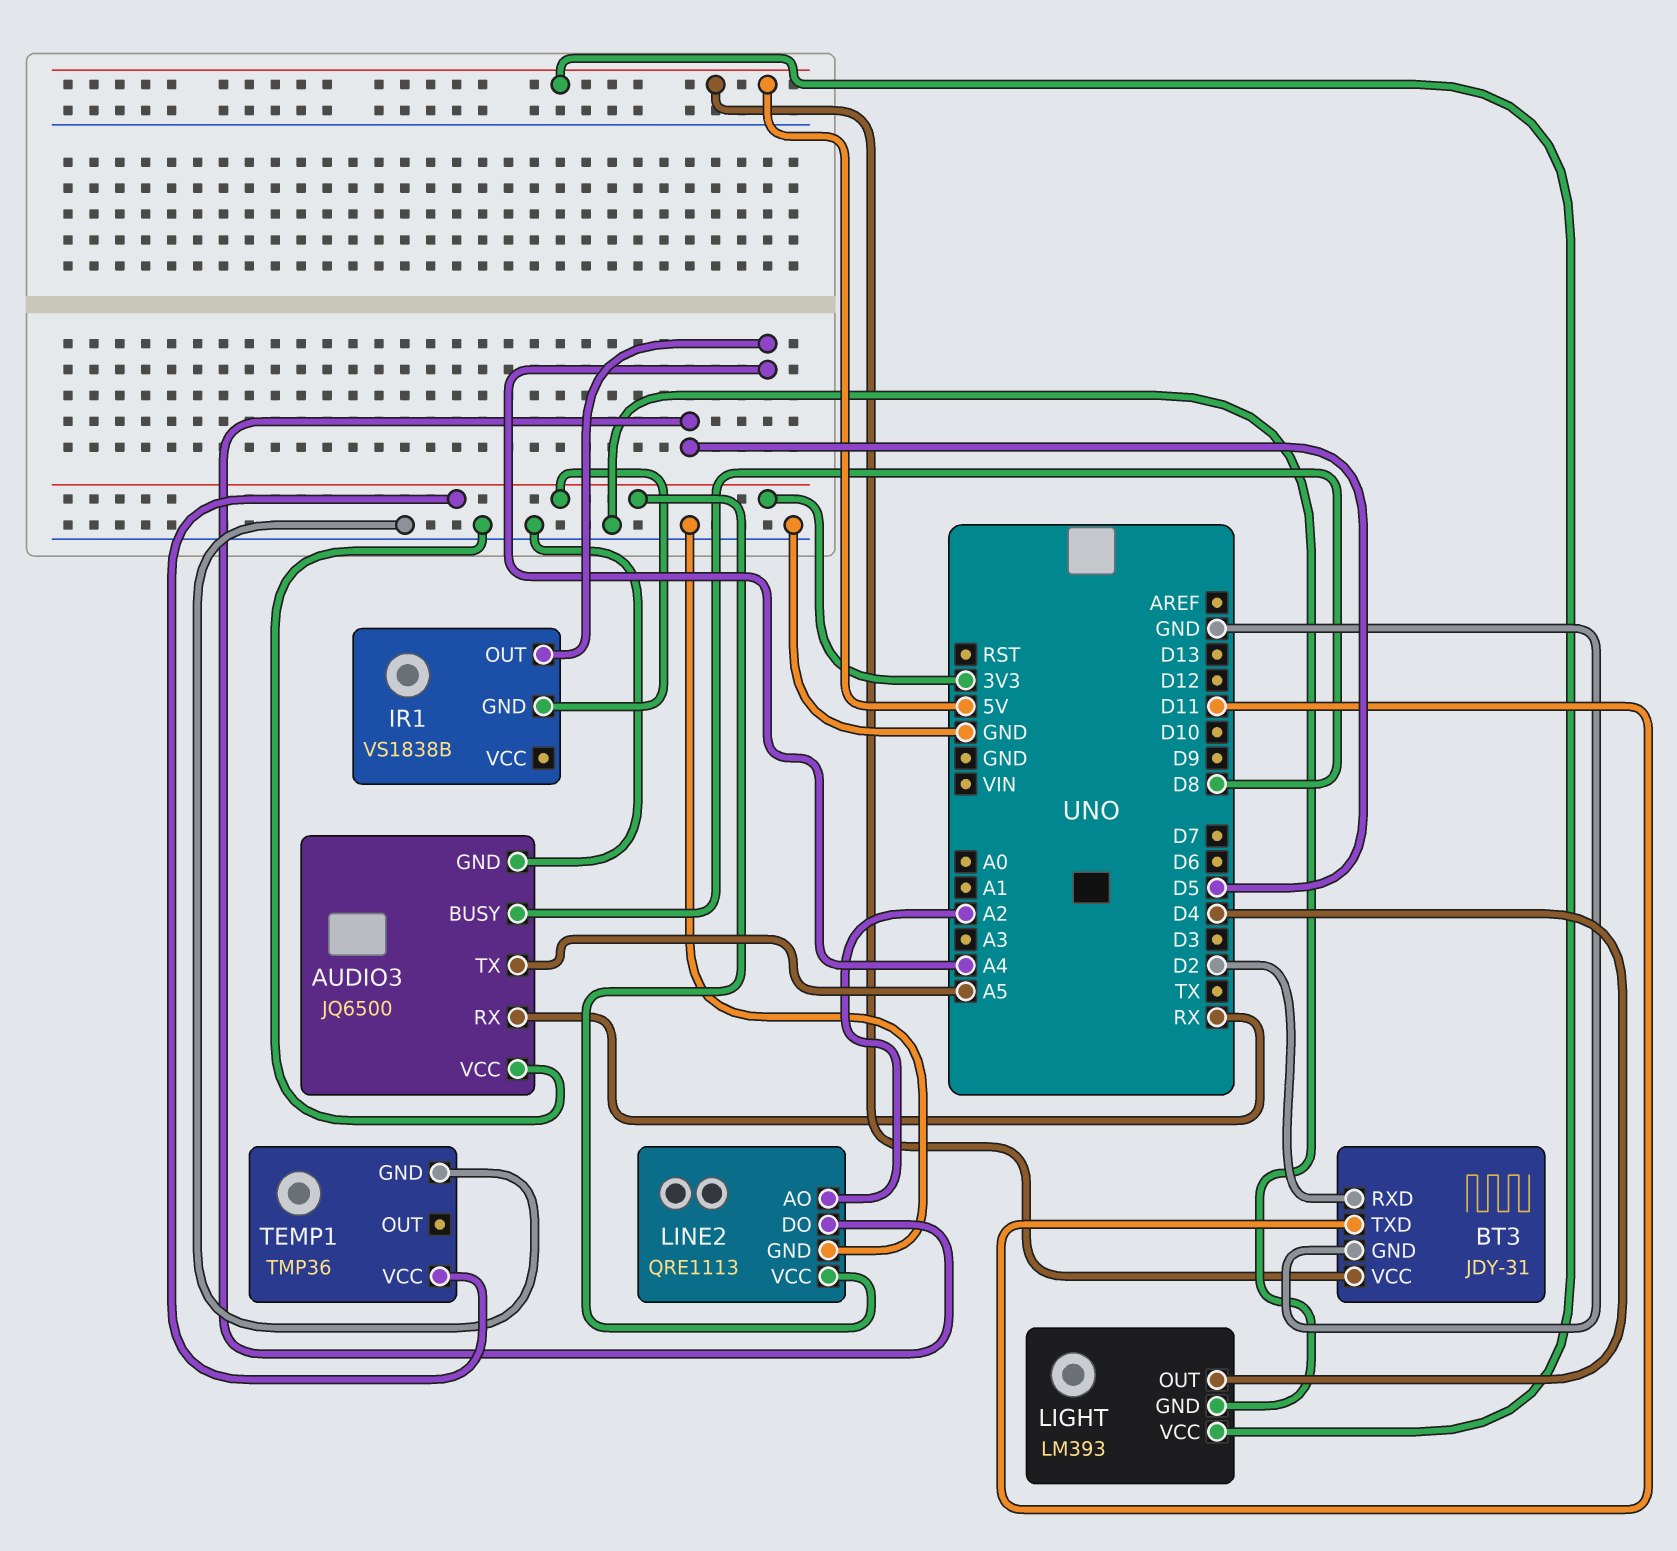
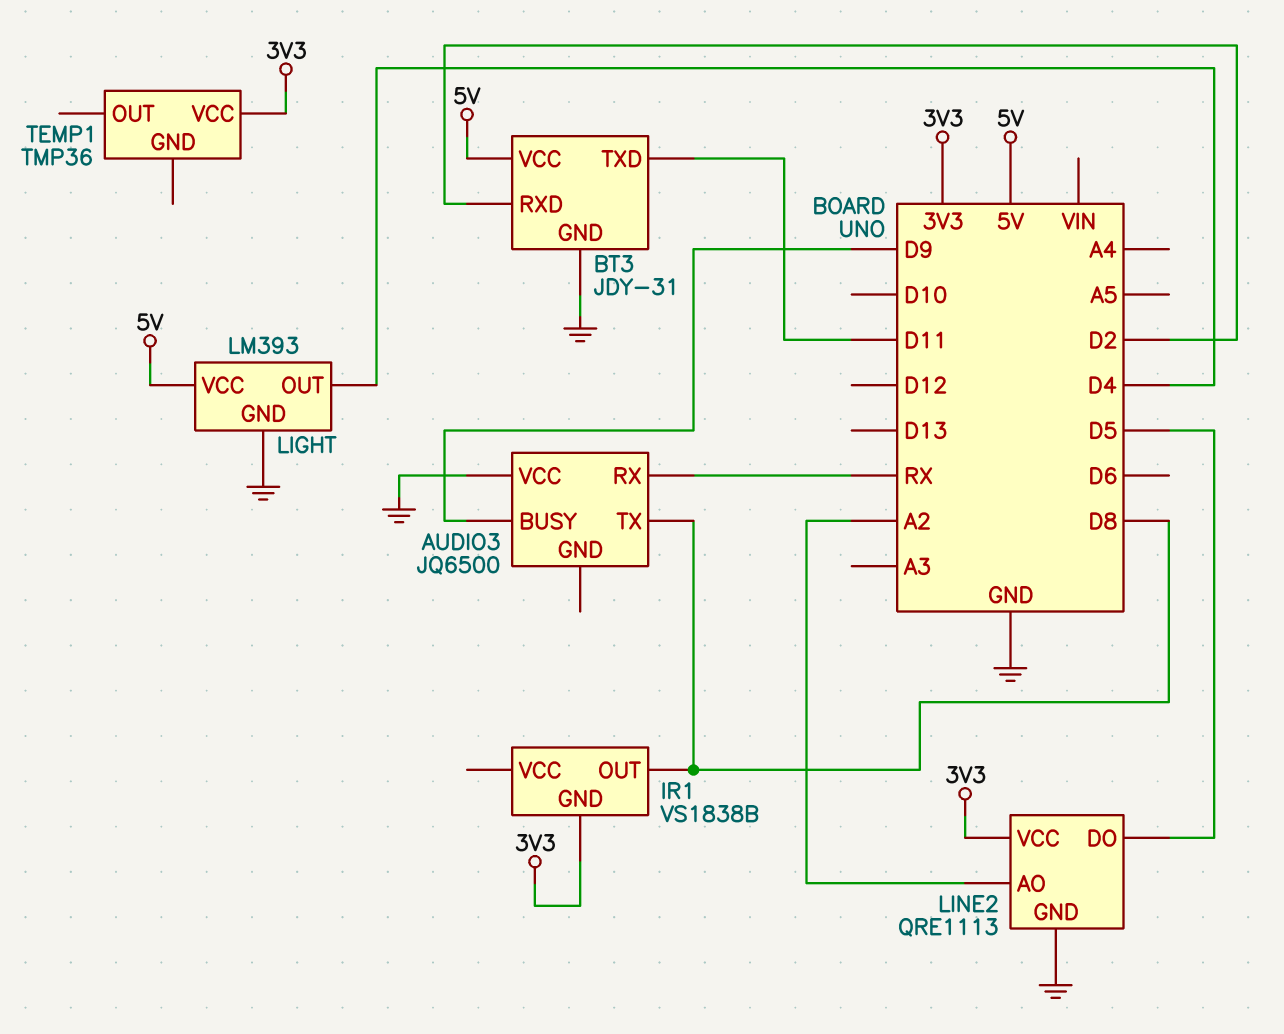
AUDIO3 pin BUSY: D8 -> D9
AUDIO3 pin GND: GND -> none
AUDIO3 pin TX: A5 -> D8
IR1 pin OUT: A4 -> D8
TEMP1 pin GND: GND -> none

